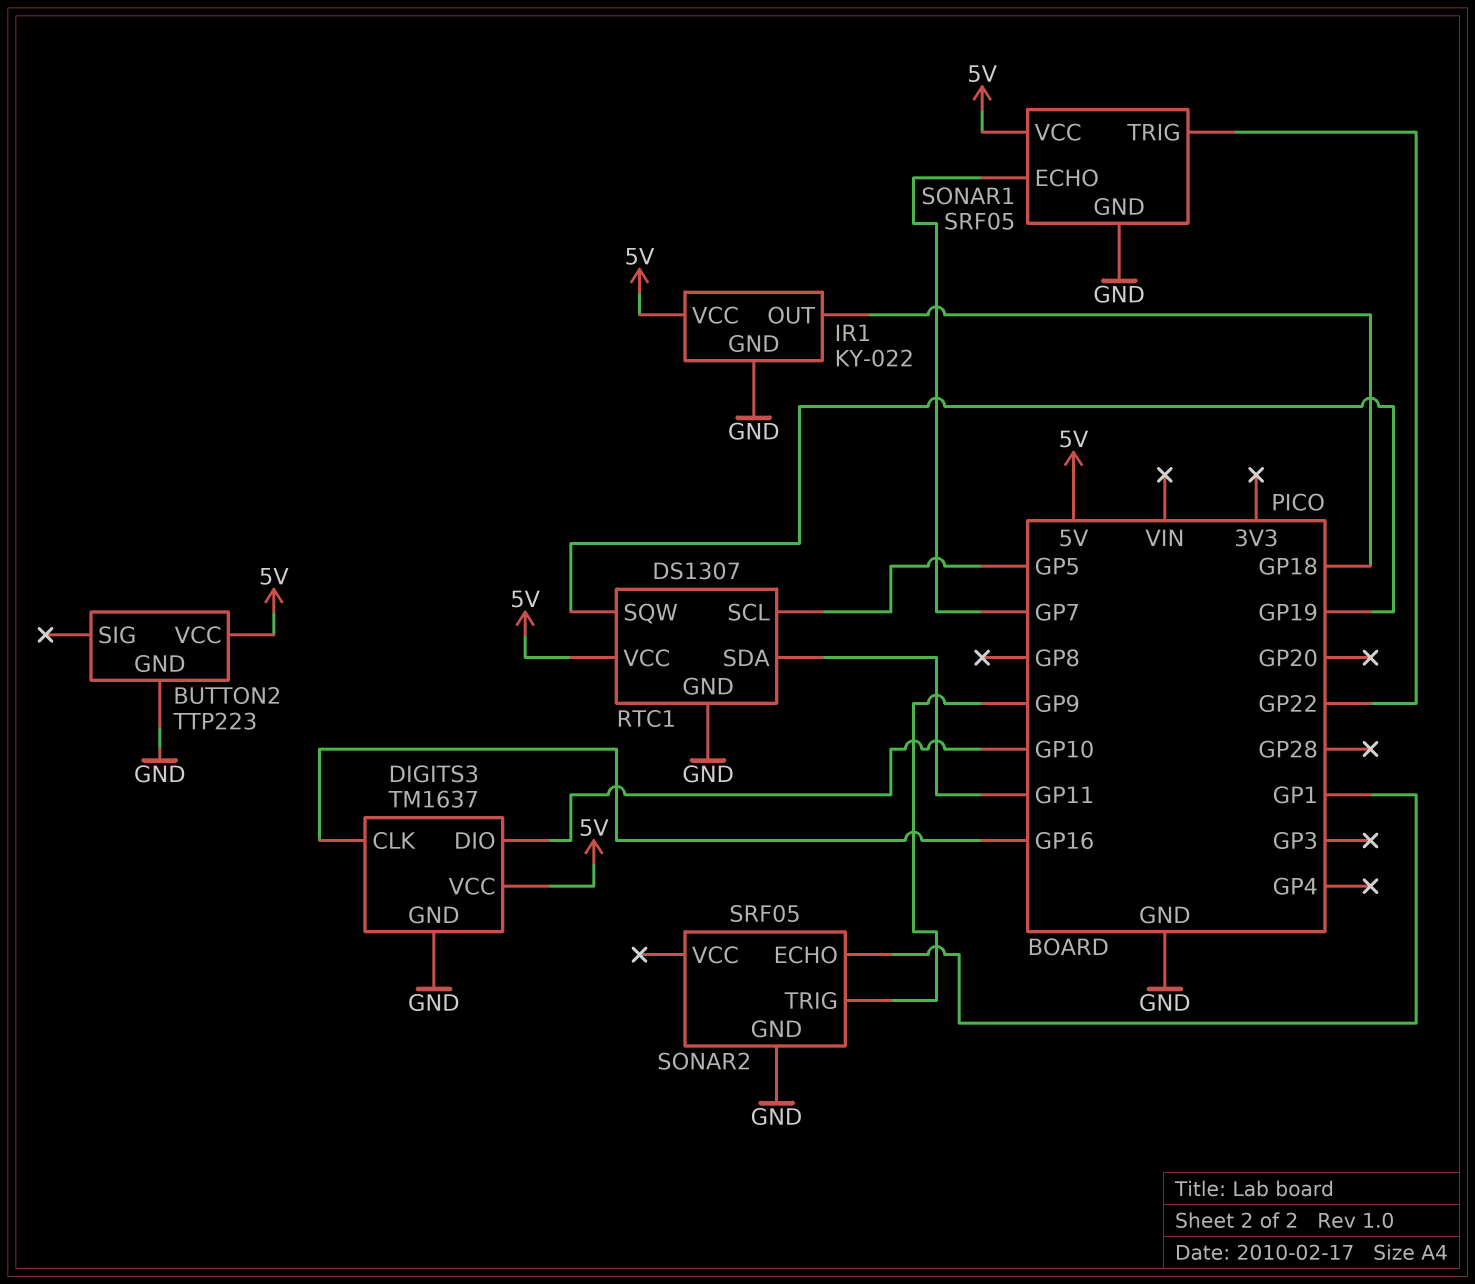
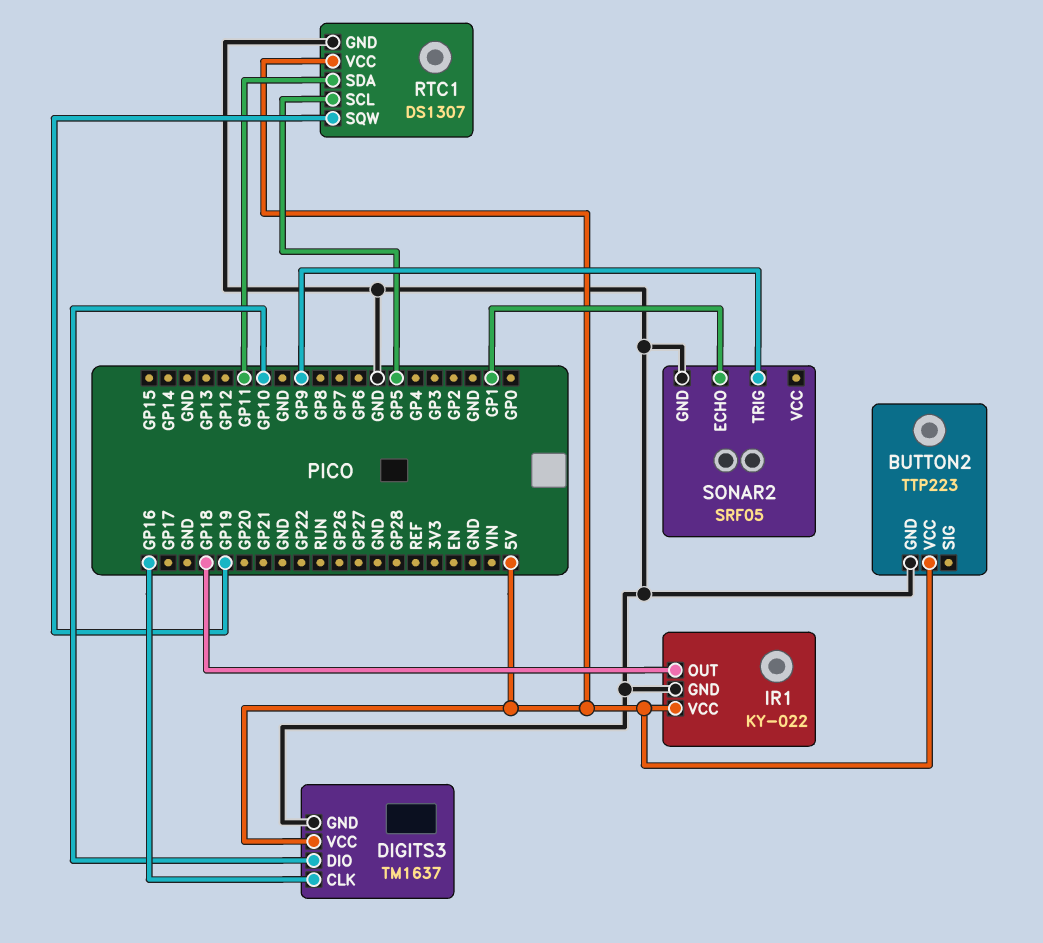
SONAR1: SRF05 -> none
SONAR1 pin ECHO: GP7 -> none
SONAR1 pin GND: GND -> none
SONAR1 pin TRIG: GP22 -> none
SONAR1 pin VCC: 5V -> none

